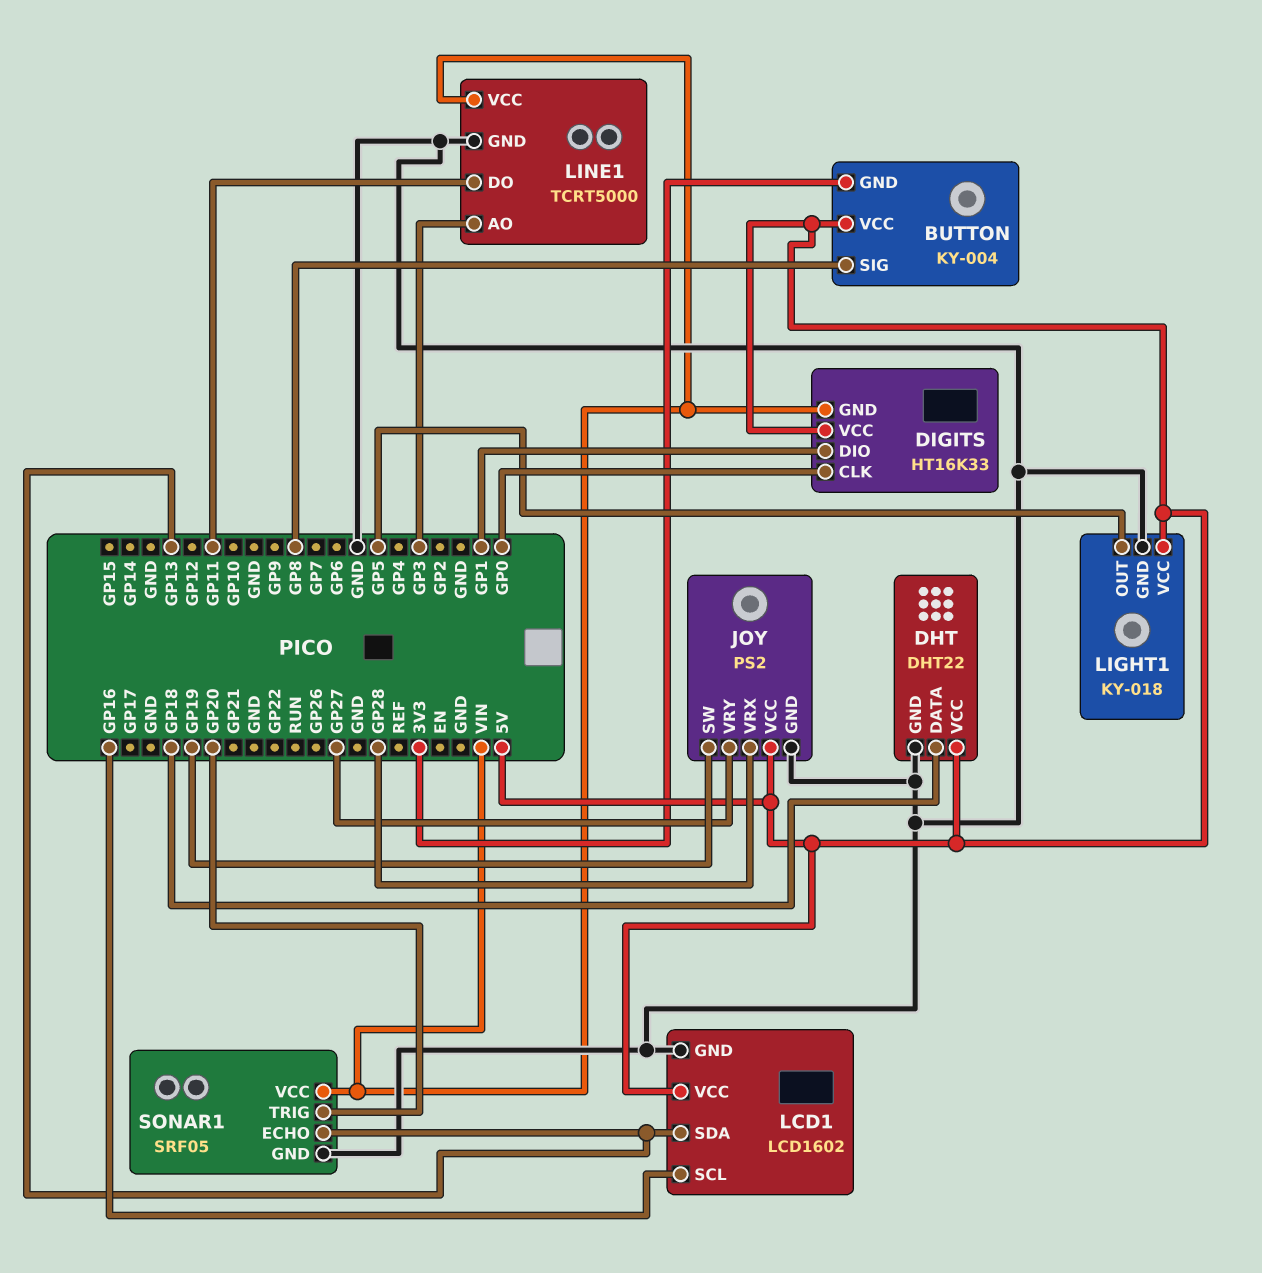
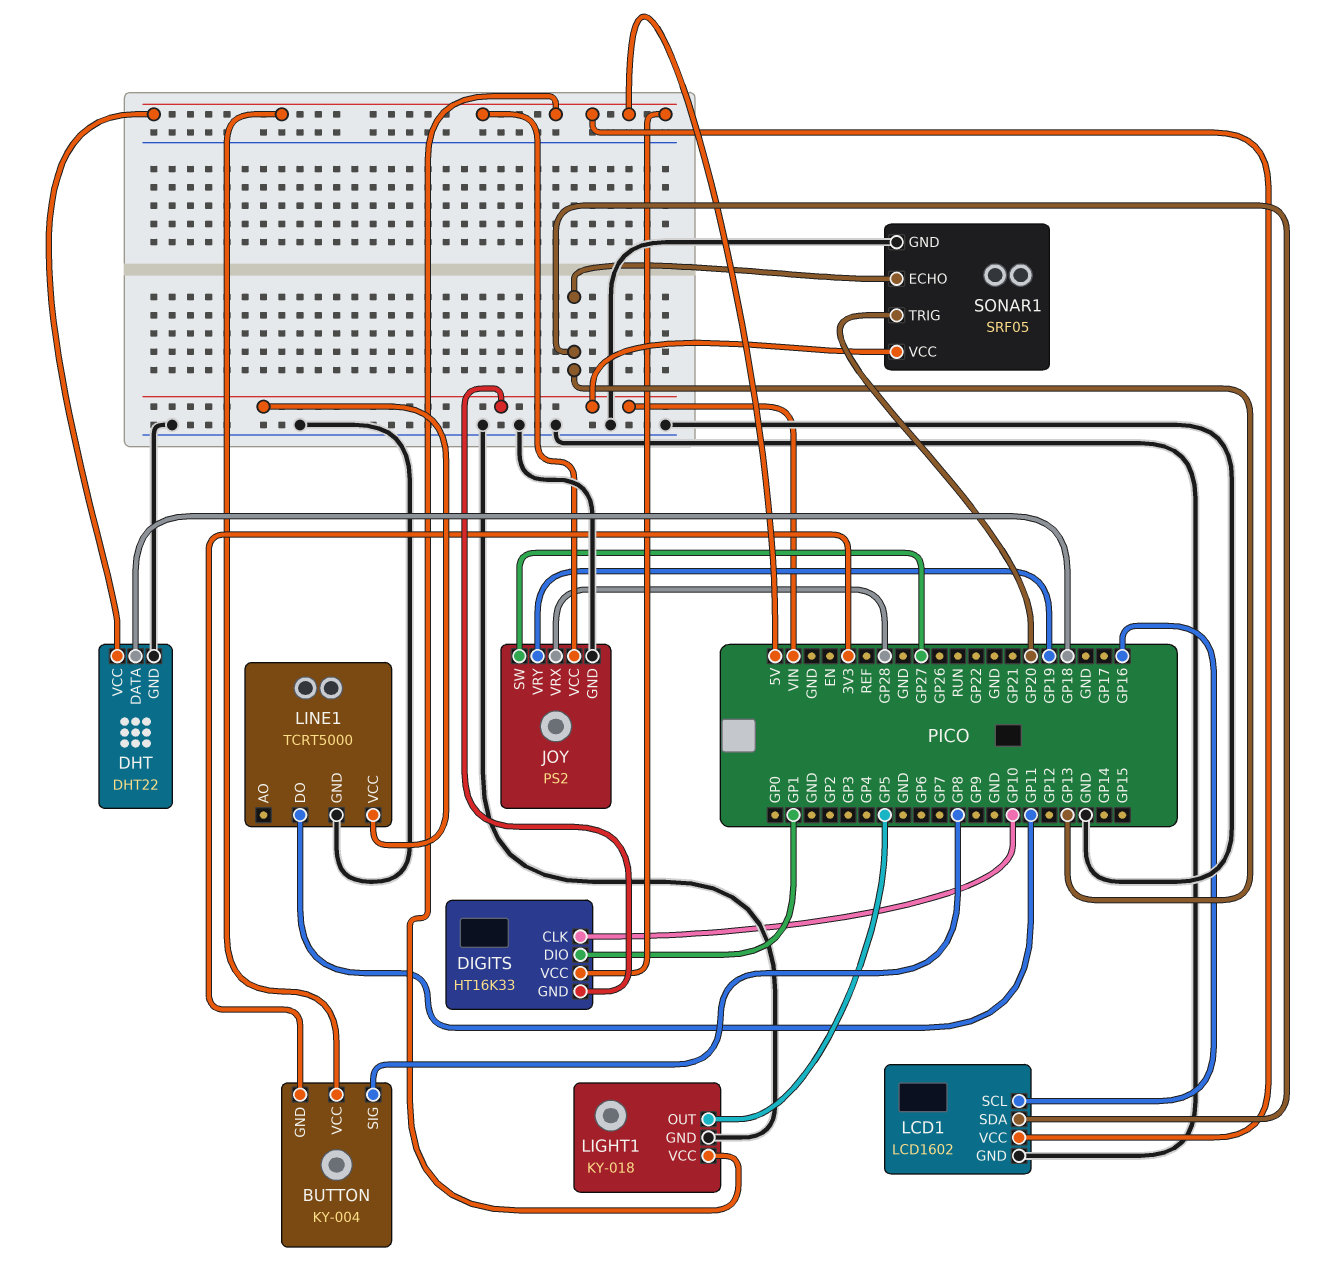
DIGITS pin CLK: GP0 -> GP10
JOY pin SW: GP19 -> GP27
JOY pin VRY: GP27 -> GP19
LINE1 pin AO: GP3 -> none

